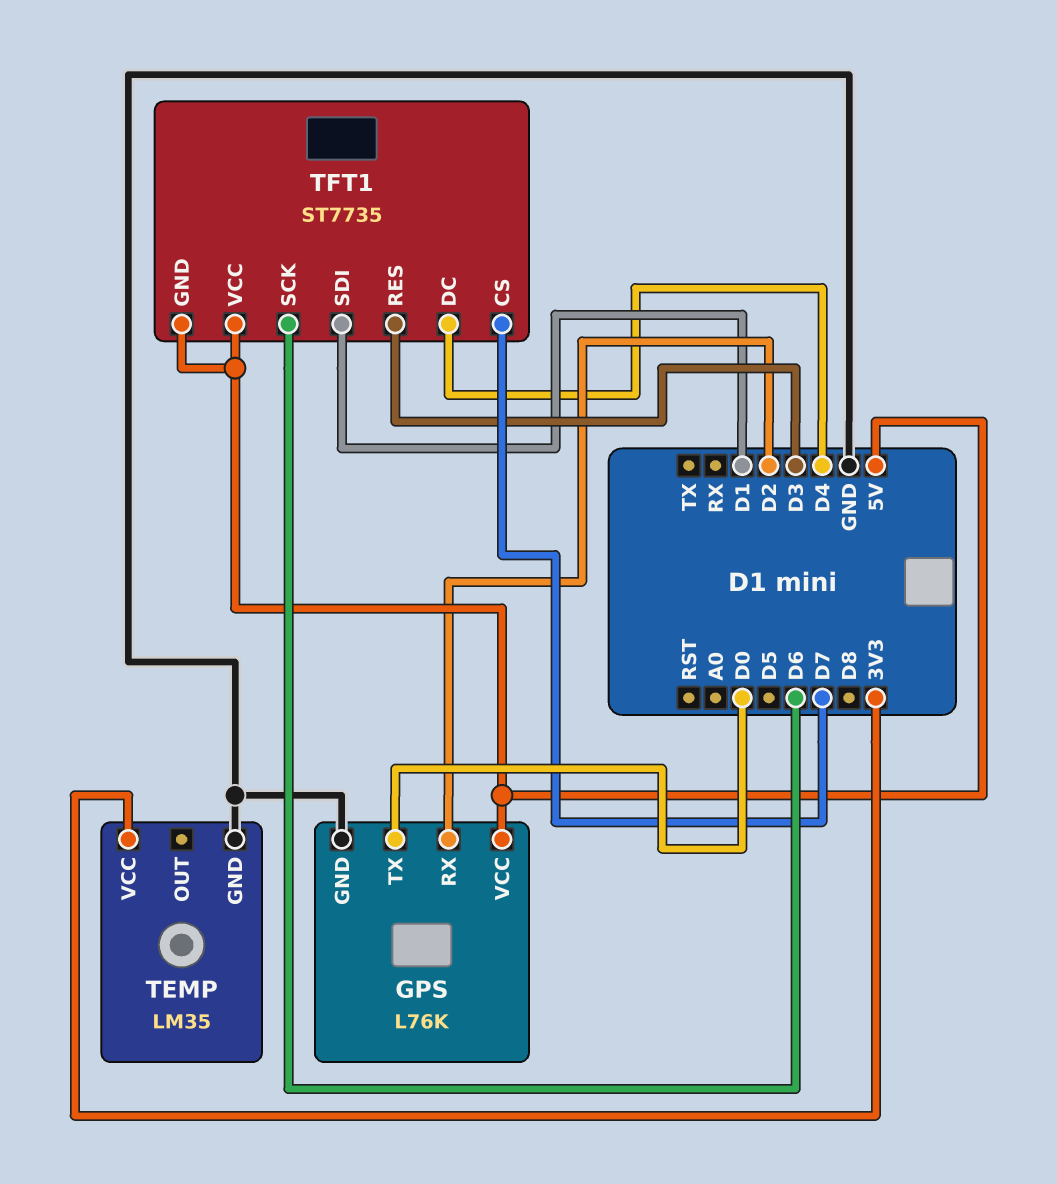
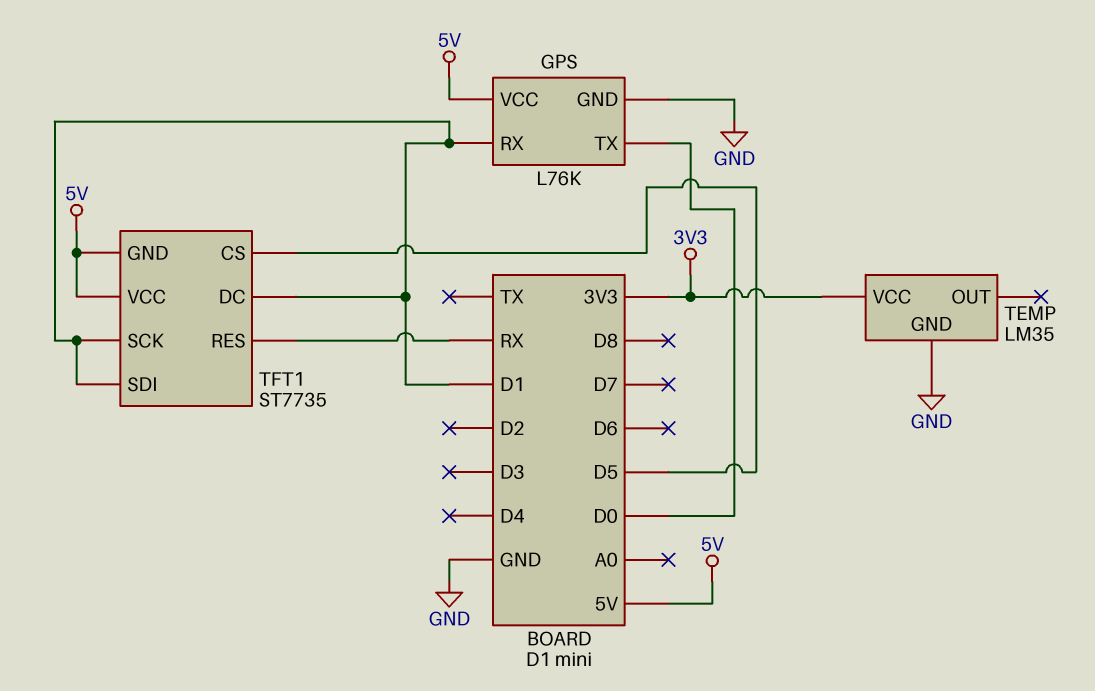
GPS pin RX: D2 -> D1
TFT1 pin CS: D7 -> D5
TFT1 pin DC: D4 -> D1
TFT1 pin RES: D3 -> RX
TFT1 pin SCK: D6 -> D1

